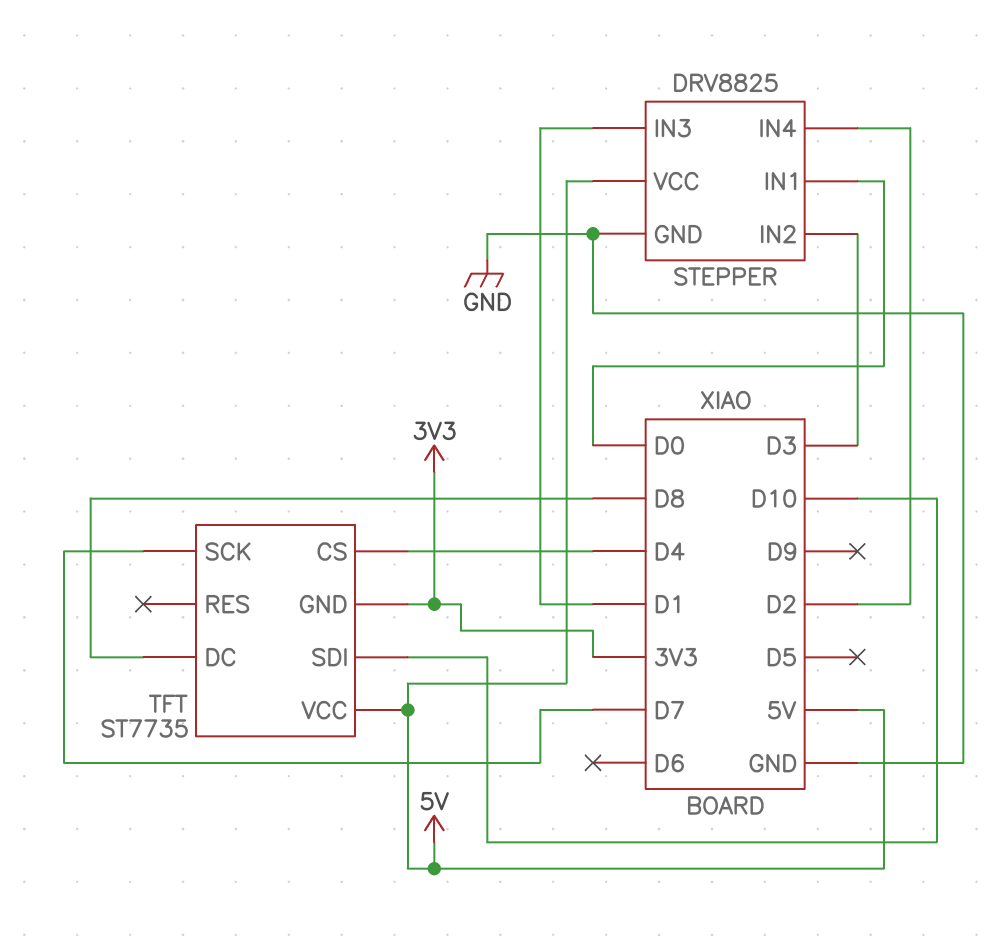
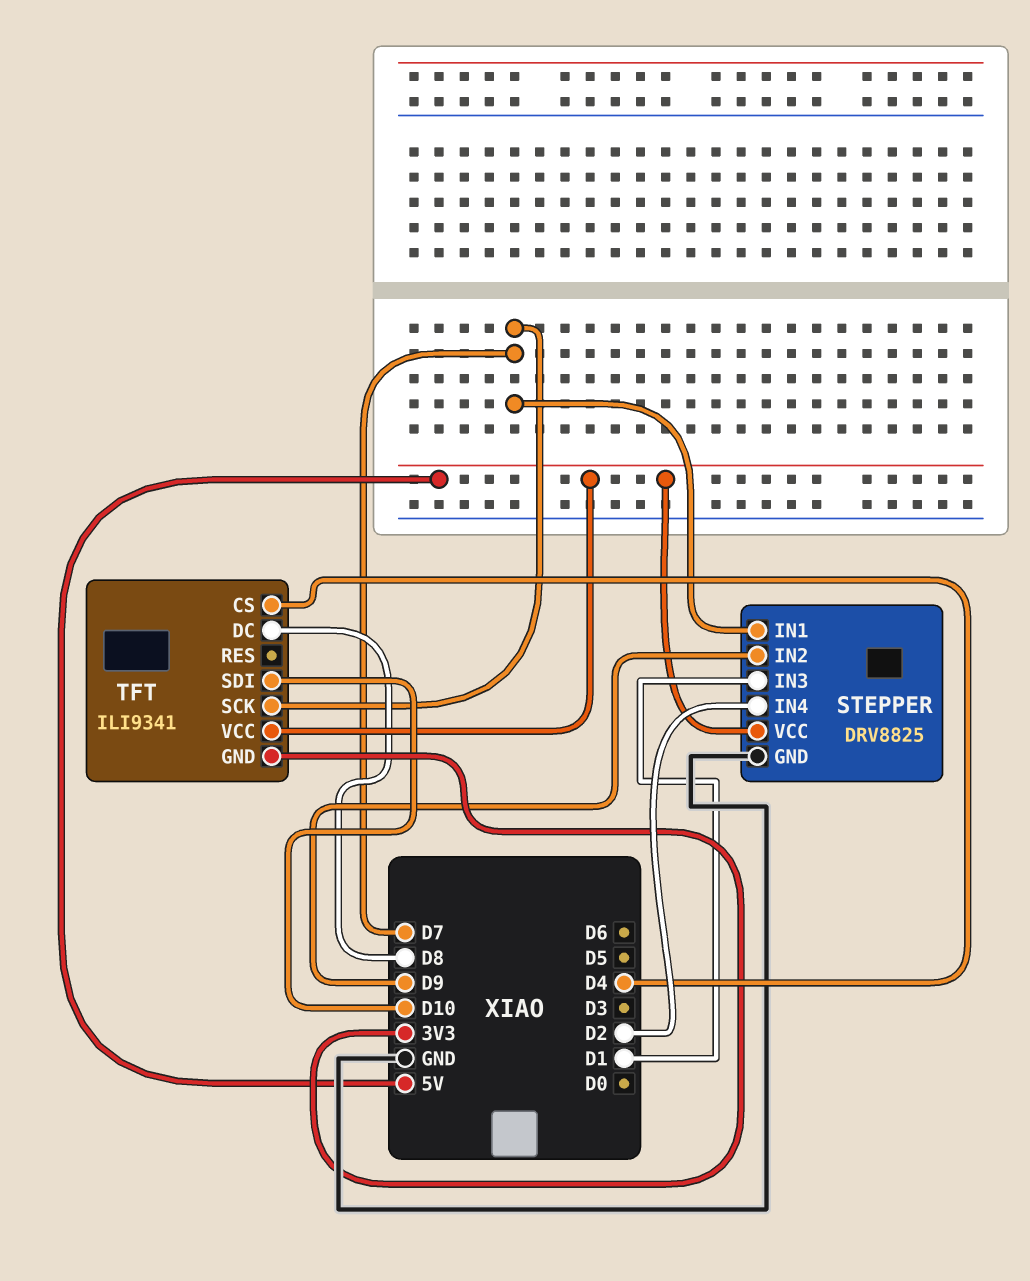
STEPPER pin IN1: D0 -> D7
STEPPER pin IN2: D3 -> D9
TFT: ST7735 -> ILI9341

